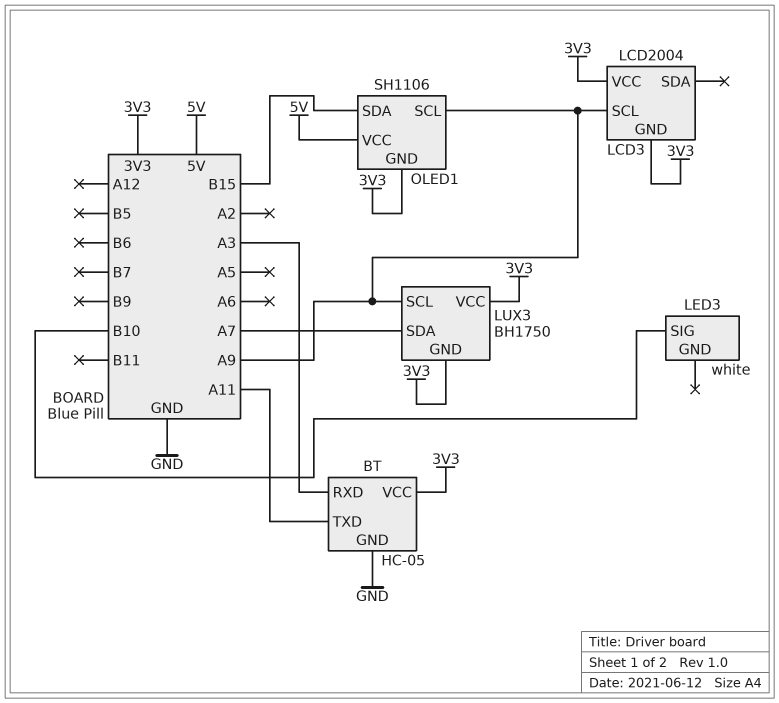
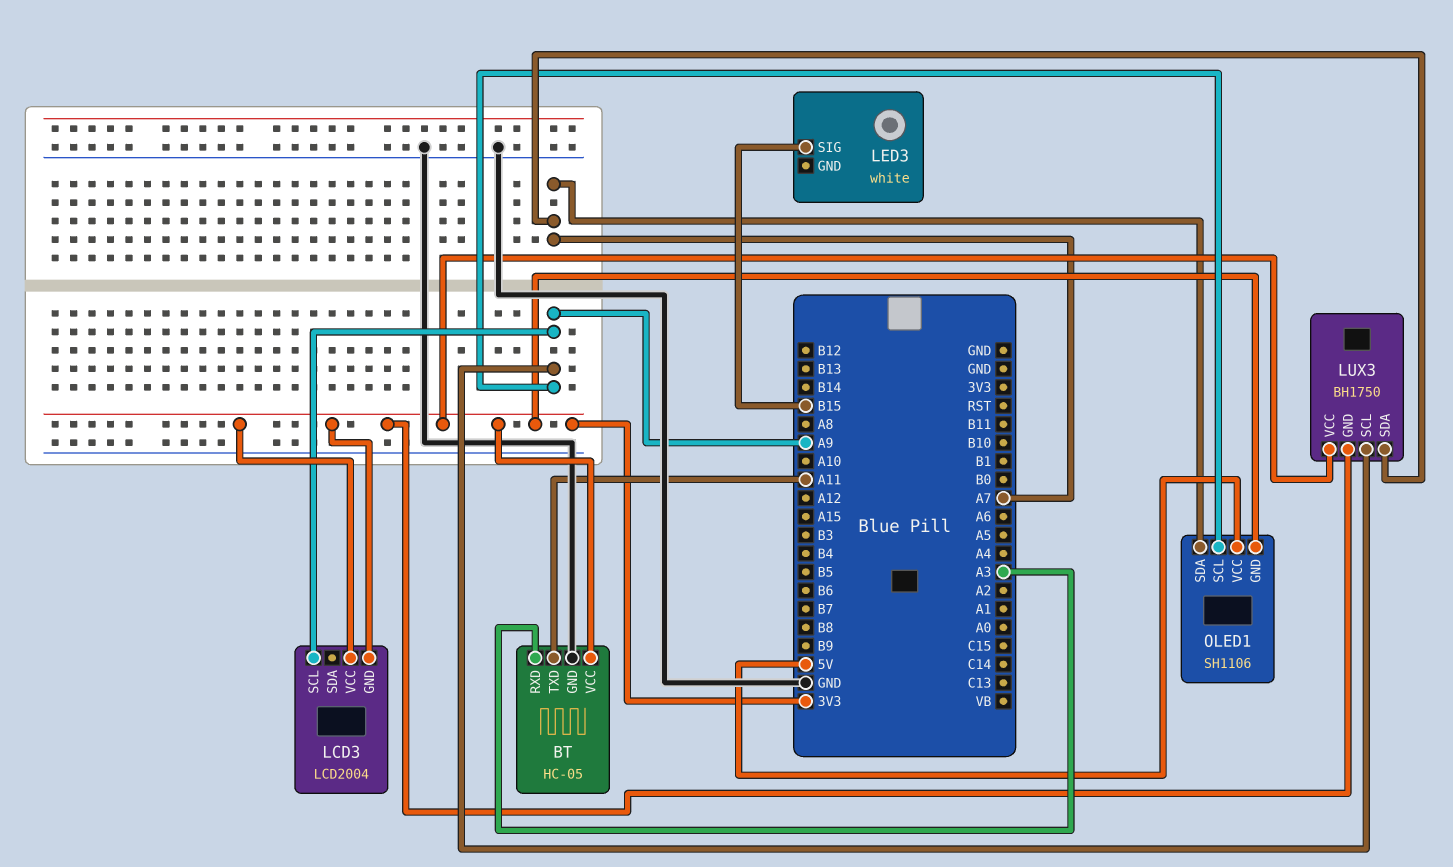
LED3 pin SIG: B10 -> B15
OLED1 pin SDA: B15 -> A7

